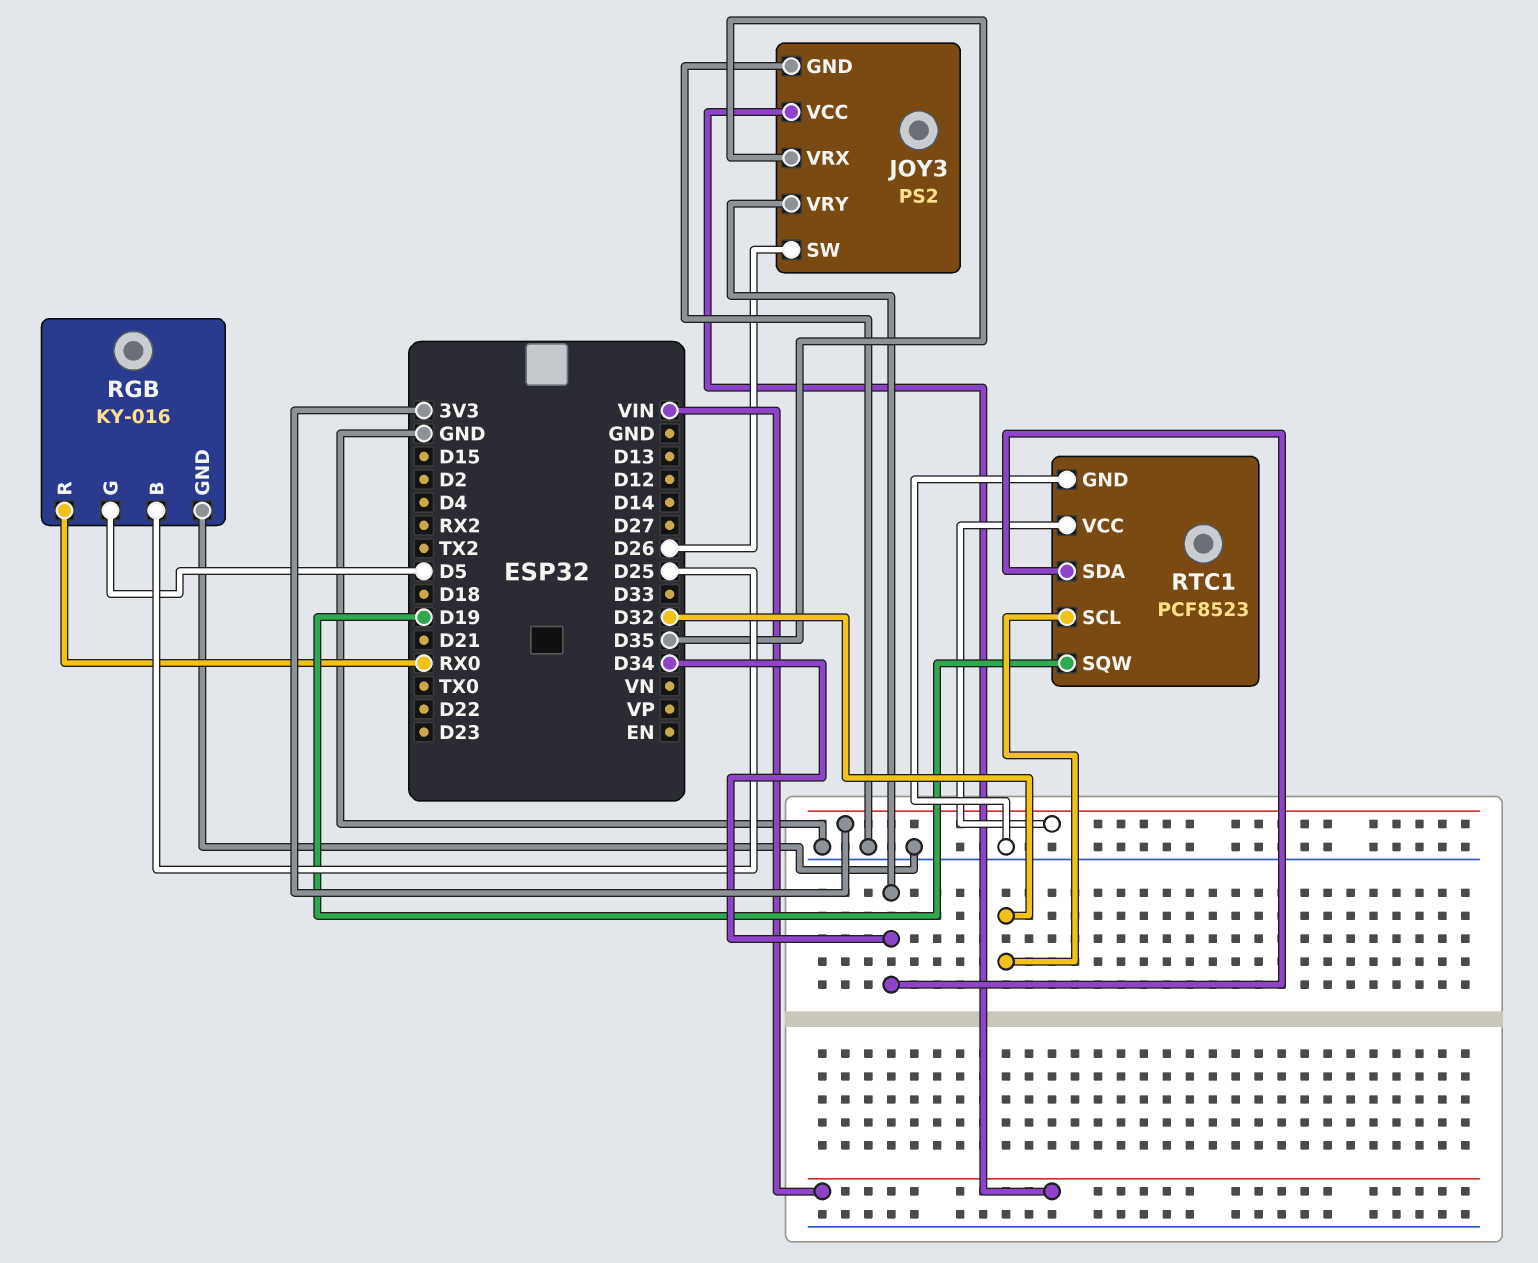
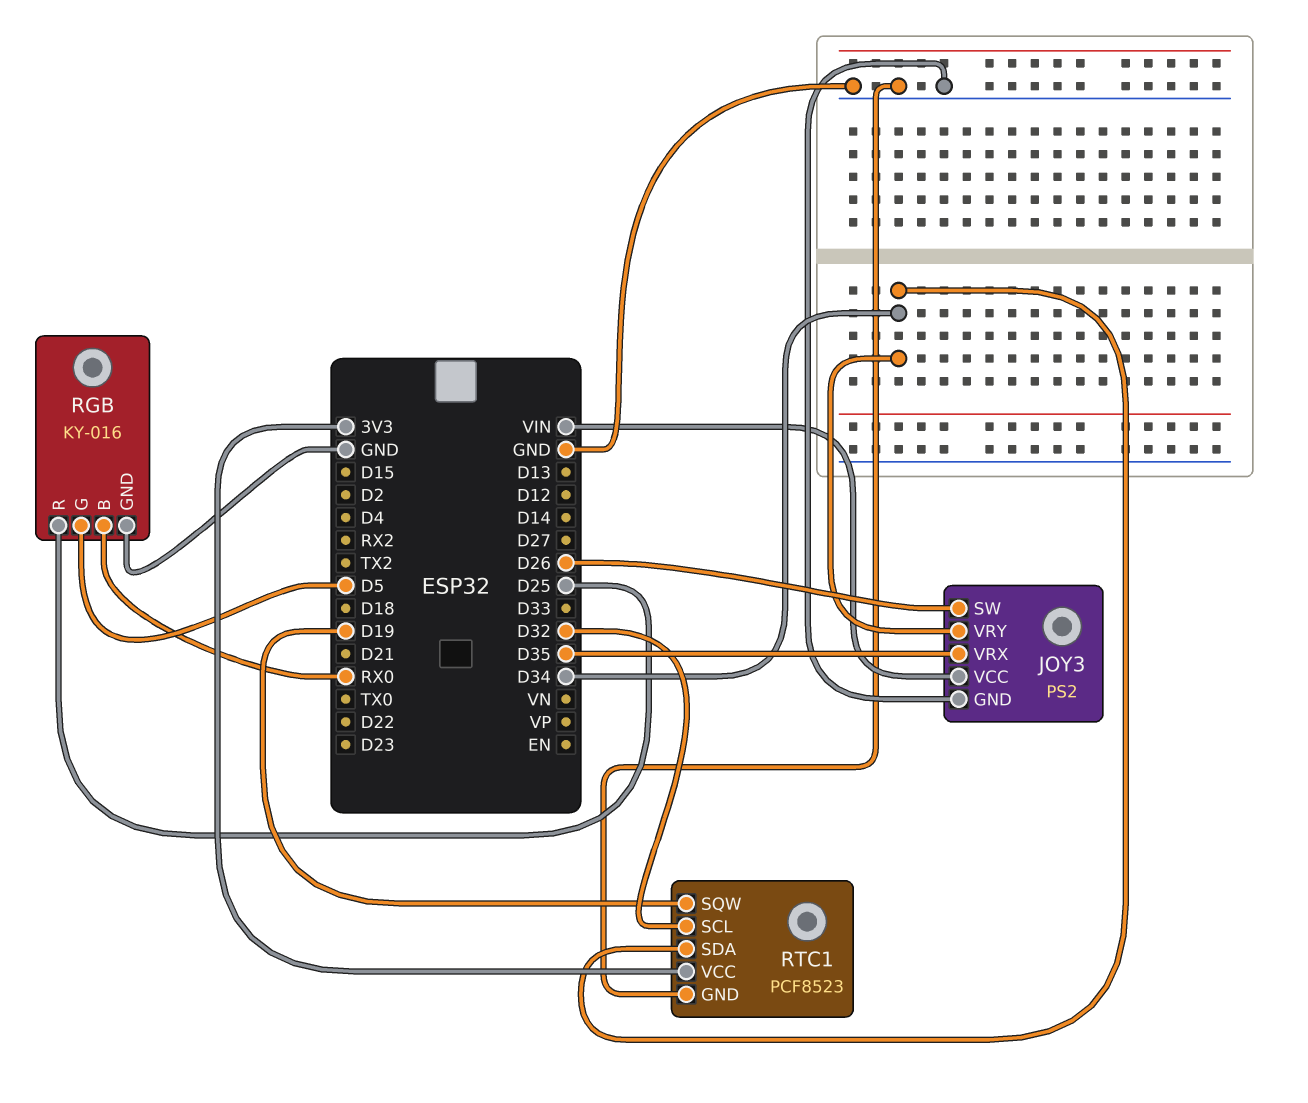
RGB pin B: D25 -> RX0
RGB pin R: RX0 -> D25

